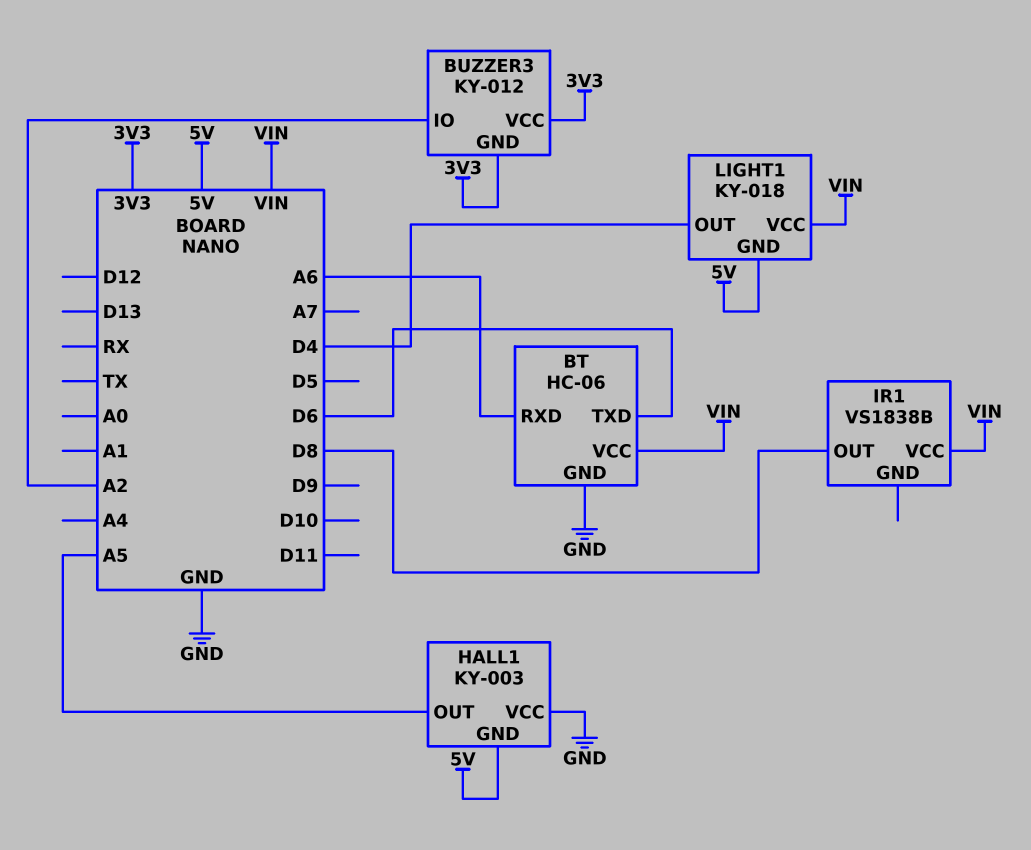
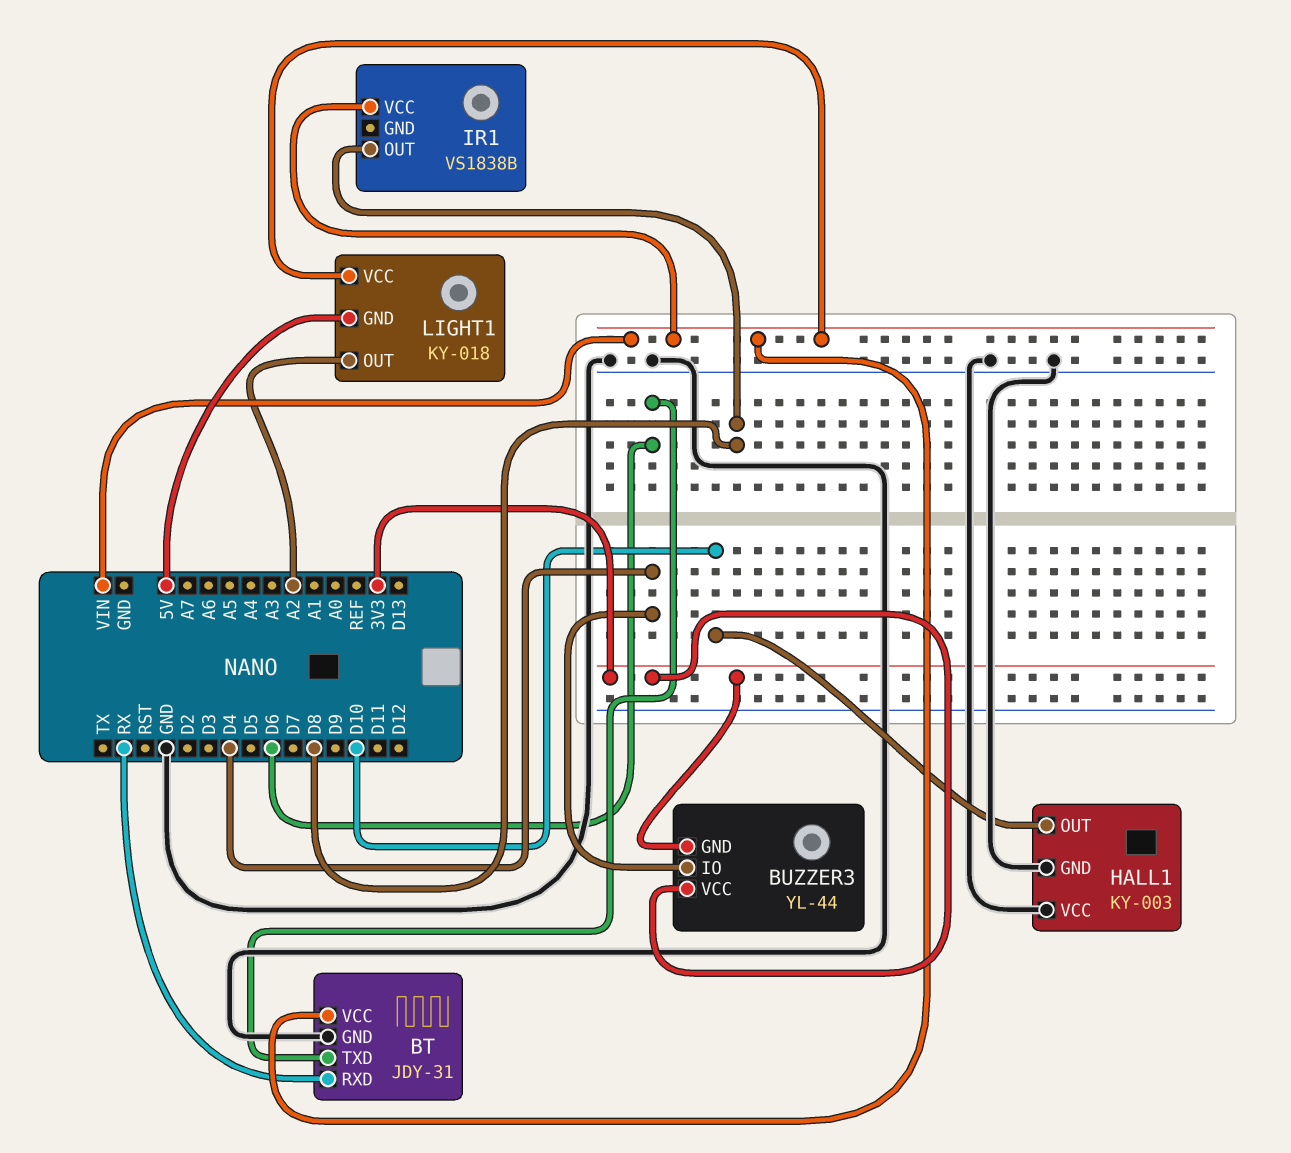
BT: HC-06 -> JDY-31
BT pin RXD: A6 -> RX
BUZZER3: KY-012 -> YL-44
BUZZER3 pin IO: A2 -> D4
HALL1 pin GND: 5V -> GND
HALL1 pin OUT: A5 -> D10
LIGHT1 pin OUT: D4 -> A2

